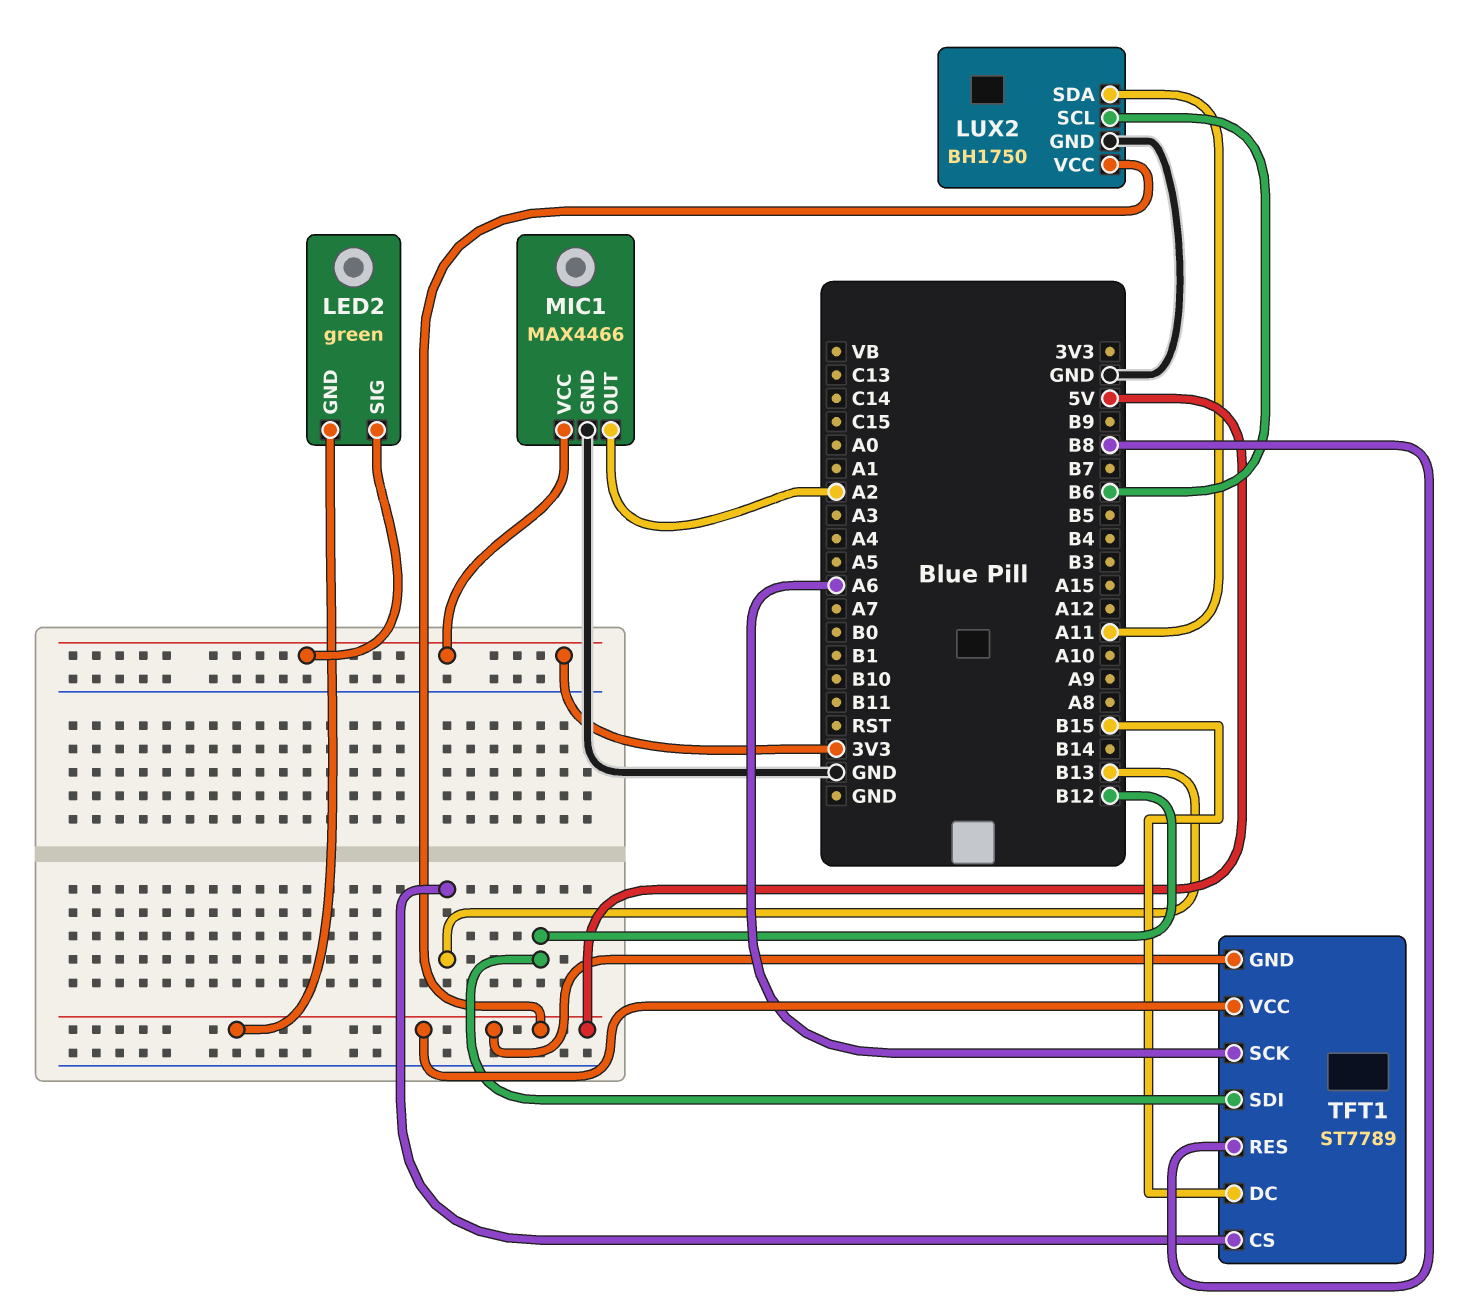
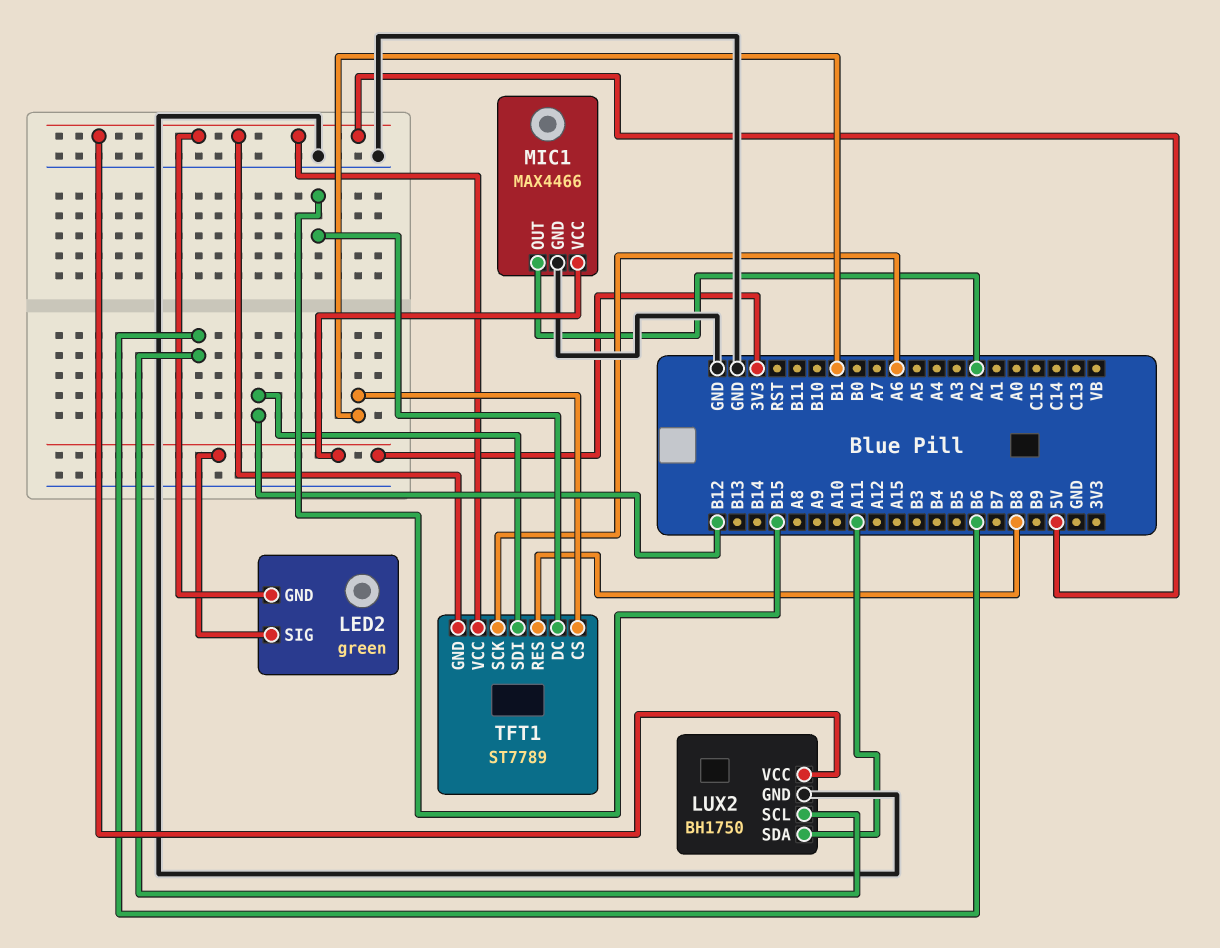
TFT1 pin CS: B13 -> B1

